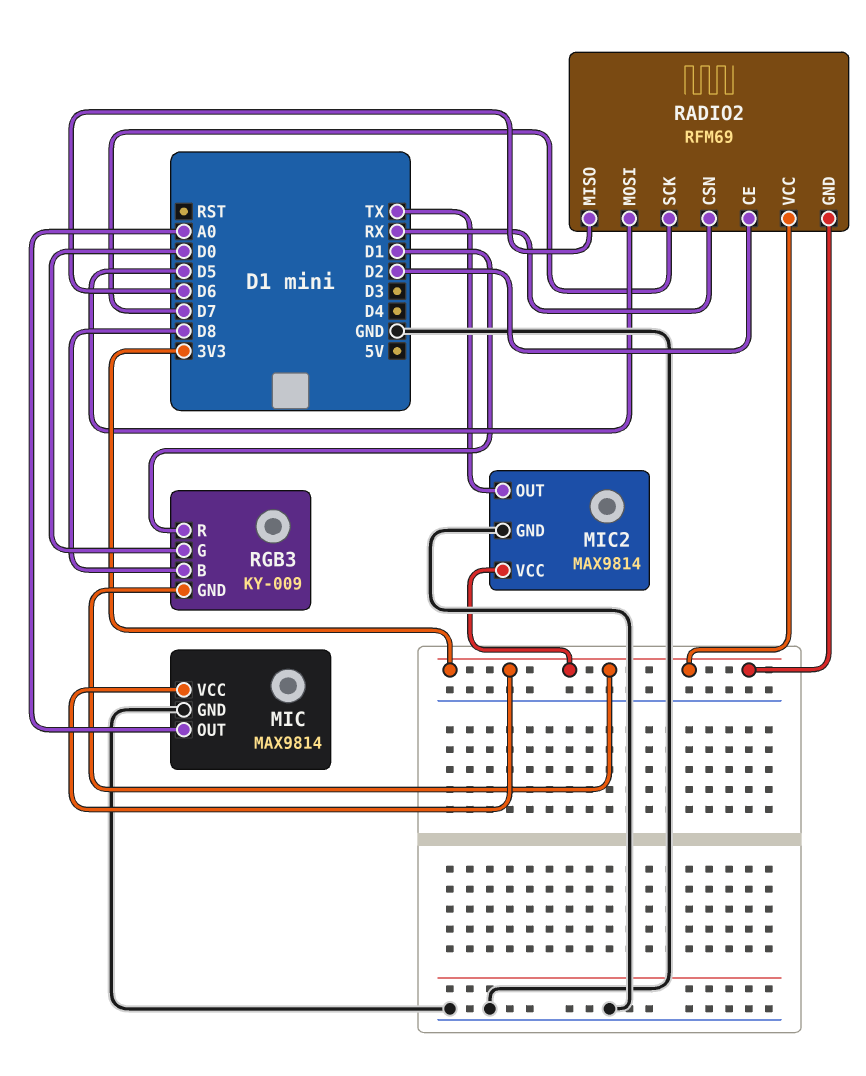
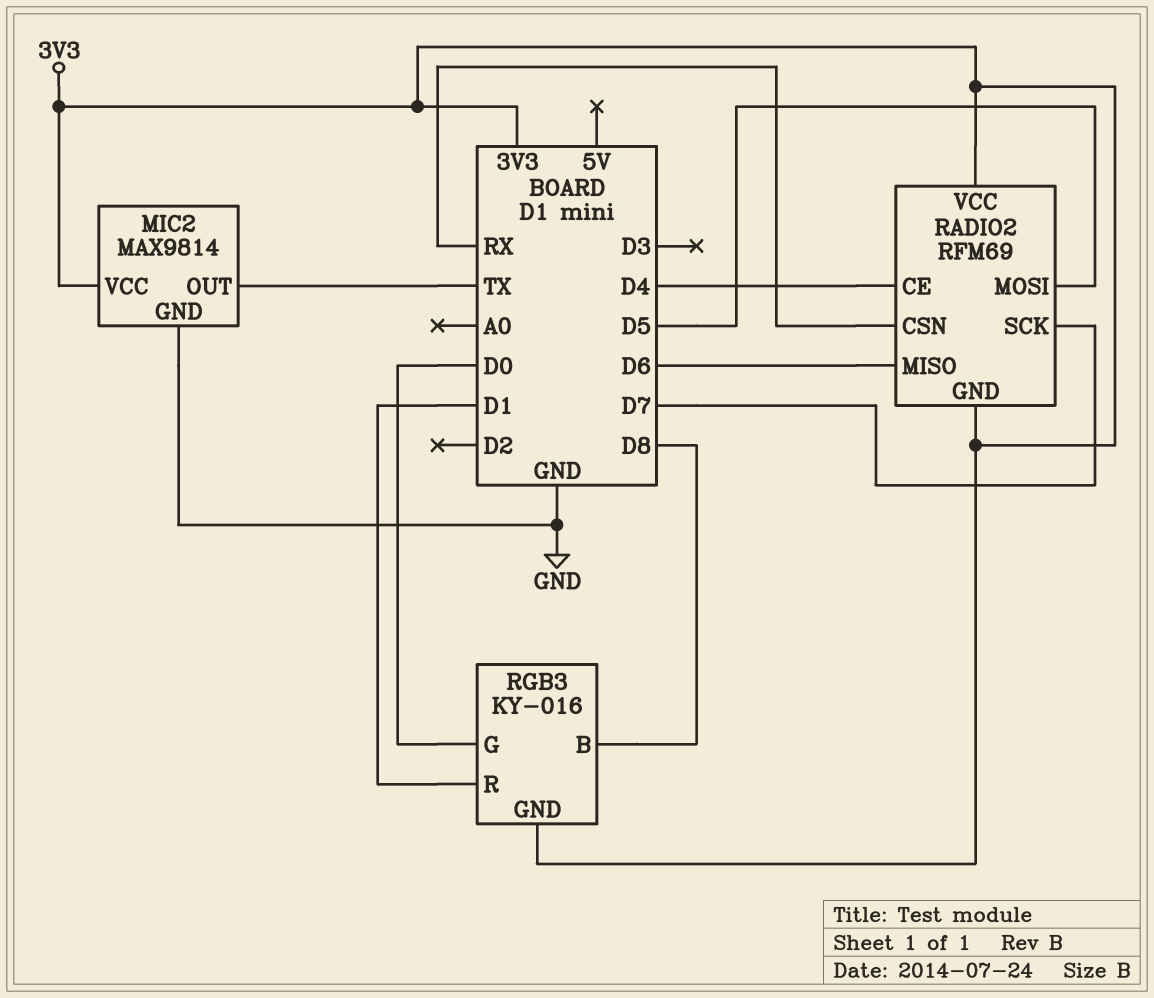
MIC: MAX9814 -> none
MIC pin GND: GND -> none
MIC pin OUT: A0 -> none
MIC pin VCC: 3V3 -> none
RADIO2 pin CE: D2 -> D4
RGB3: KY-009 -> KY-016

